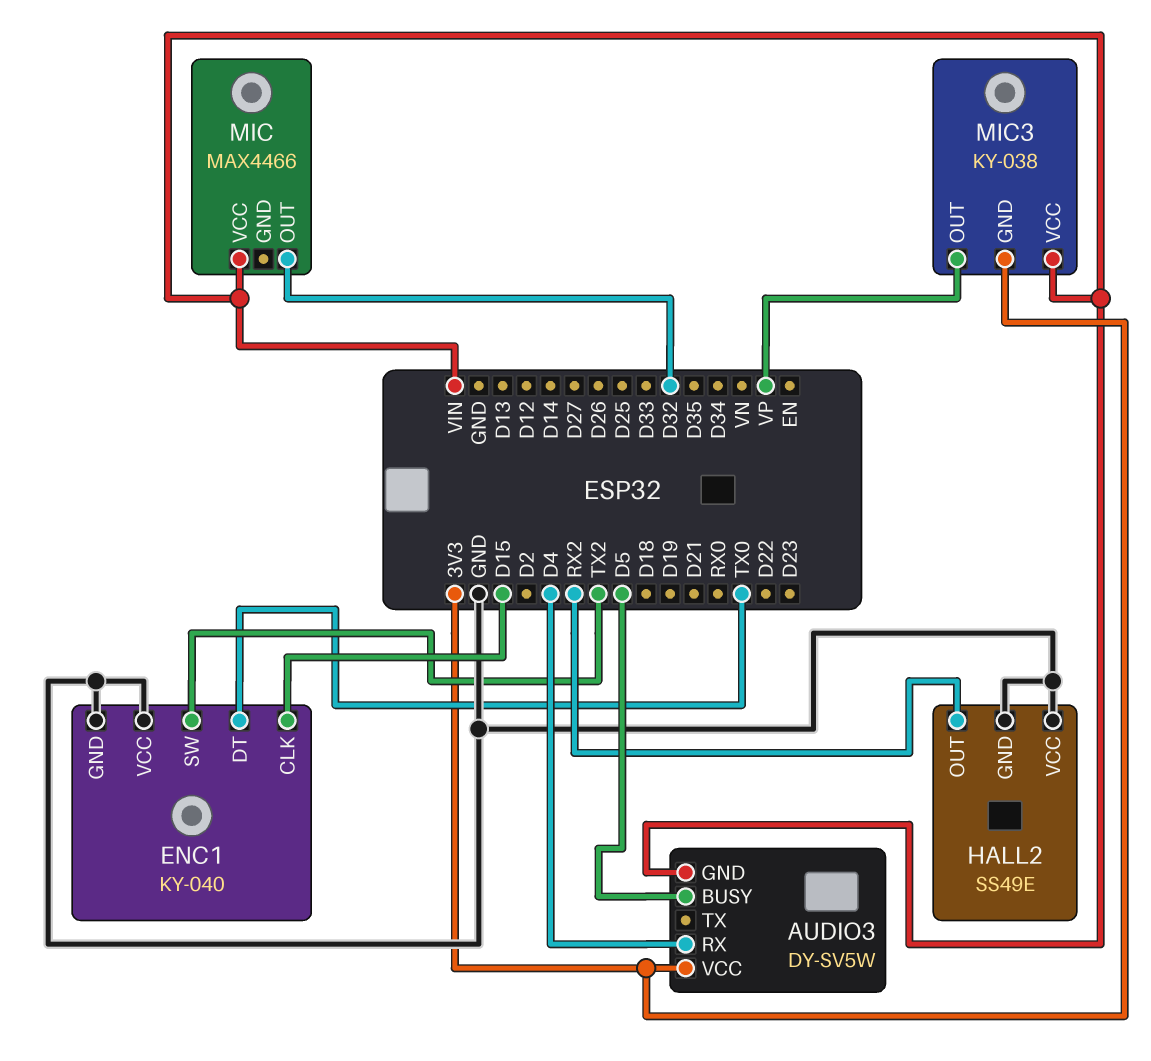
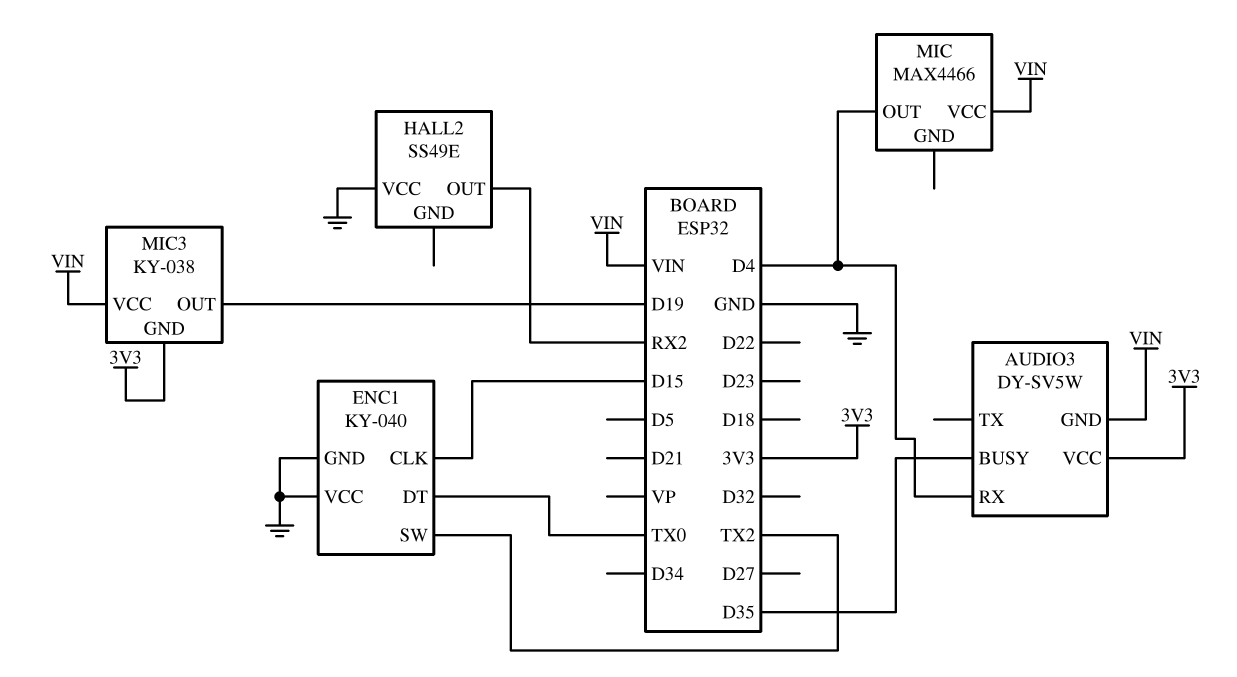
AUDIO3 pin BUSY: D5 -> D35
HALL2 pin GND: GND -> none
MIC pin OUT: D32 -> D4
MIC3 pin OUT: VP -> D19

